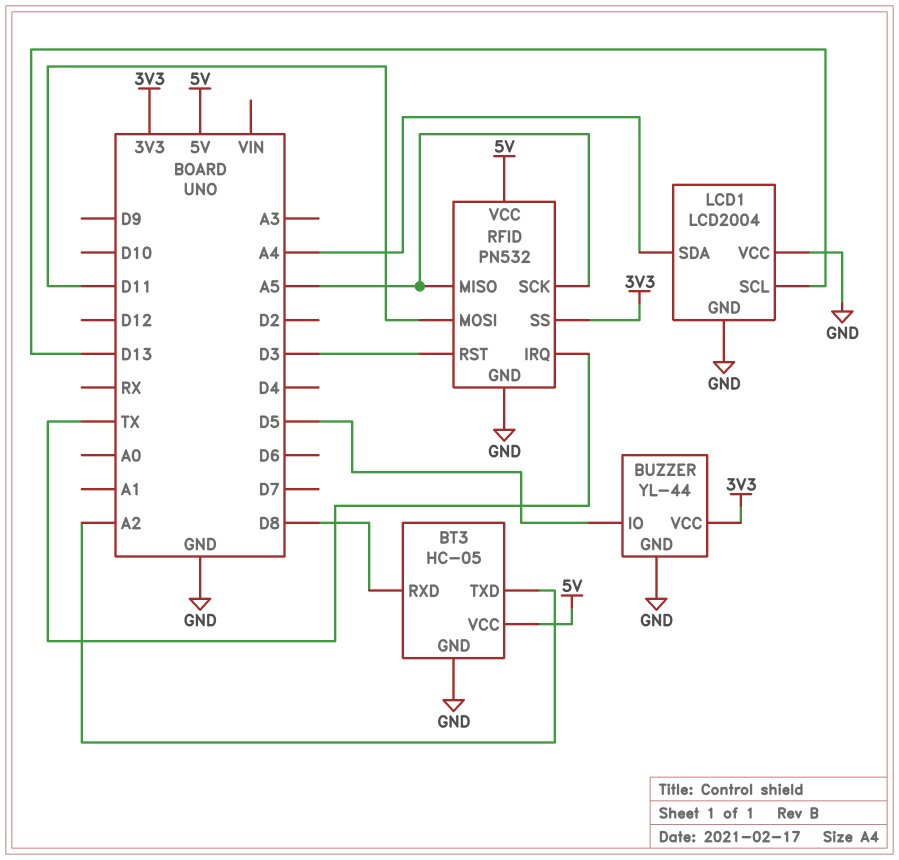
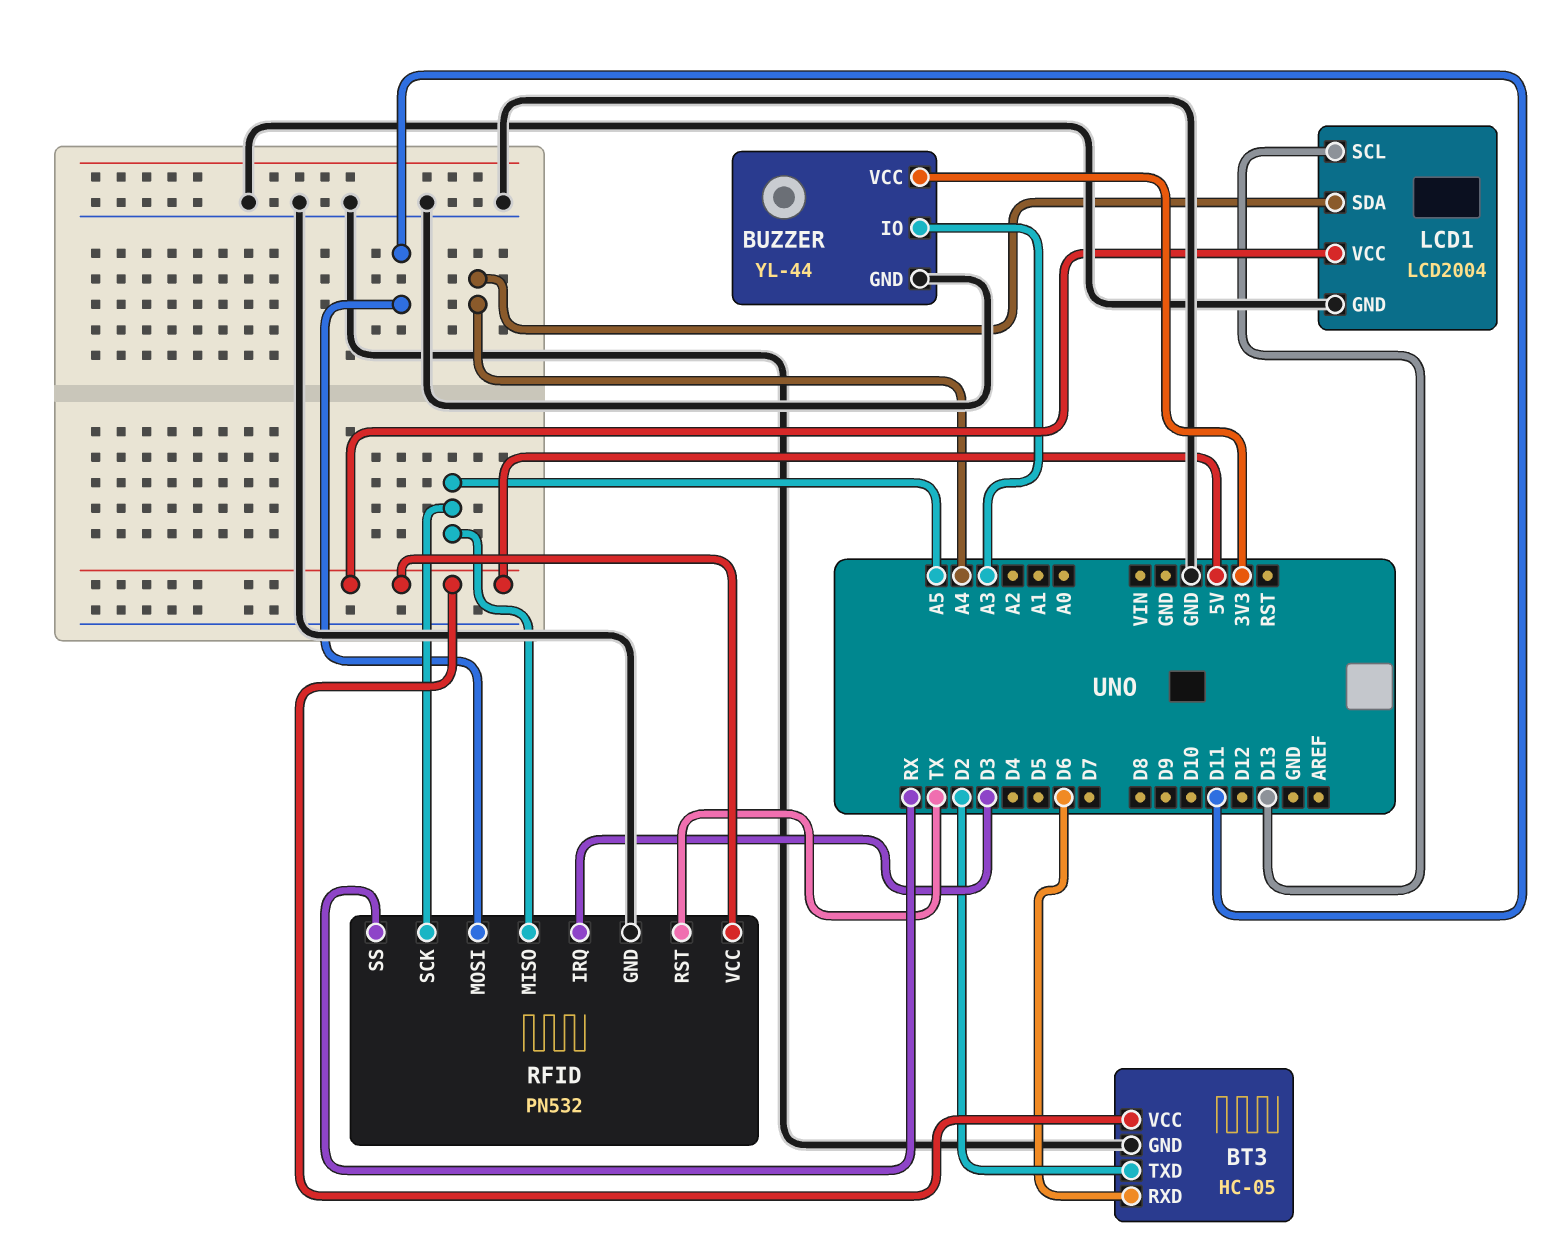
BT3 pin RXD: D8 -> D6
BT3 pin TXD: A2 -> D2
BUZZER pin IO: D5 -> A3
LCD1 pin VCC: GND -> 5V
RFID pin IRQ: TX -> D3
RFID pin RST: D3 -> TX
RFID pin SS: 3V3 -> RX

